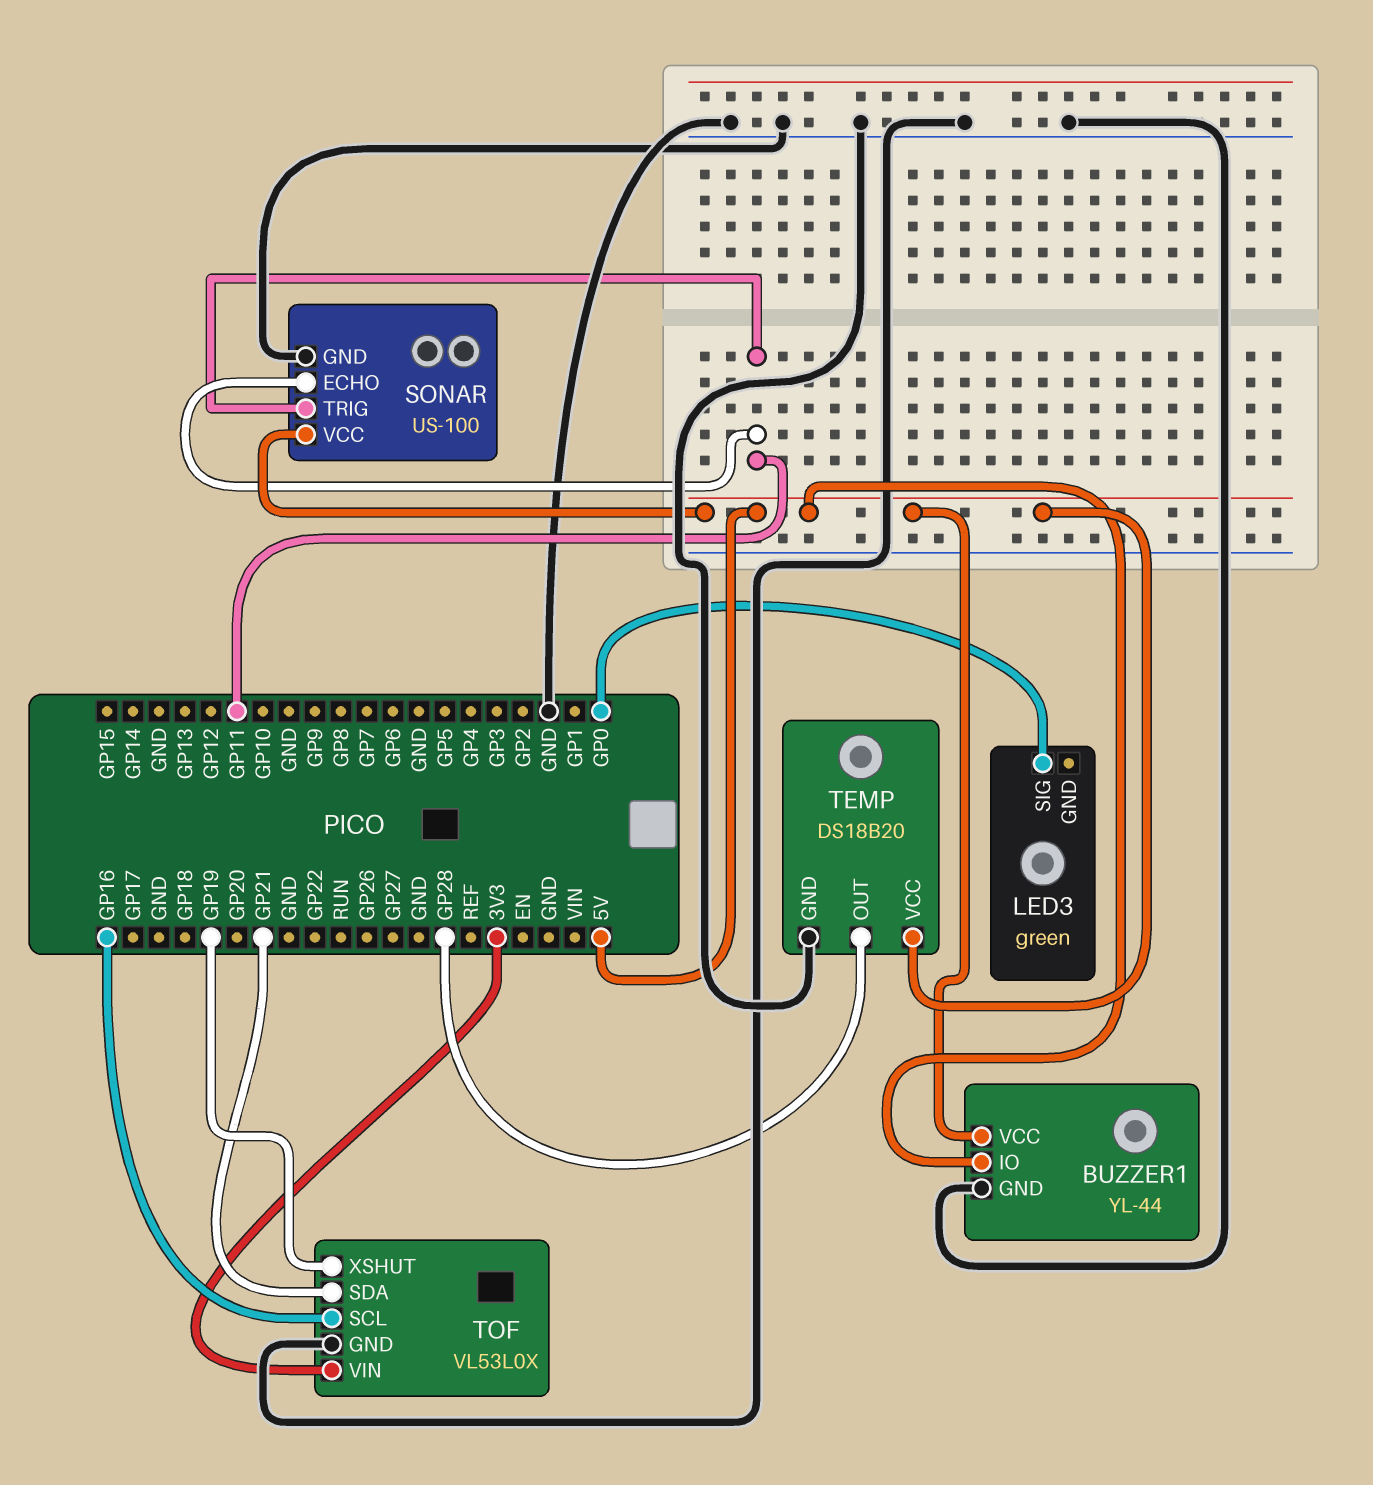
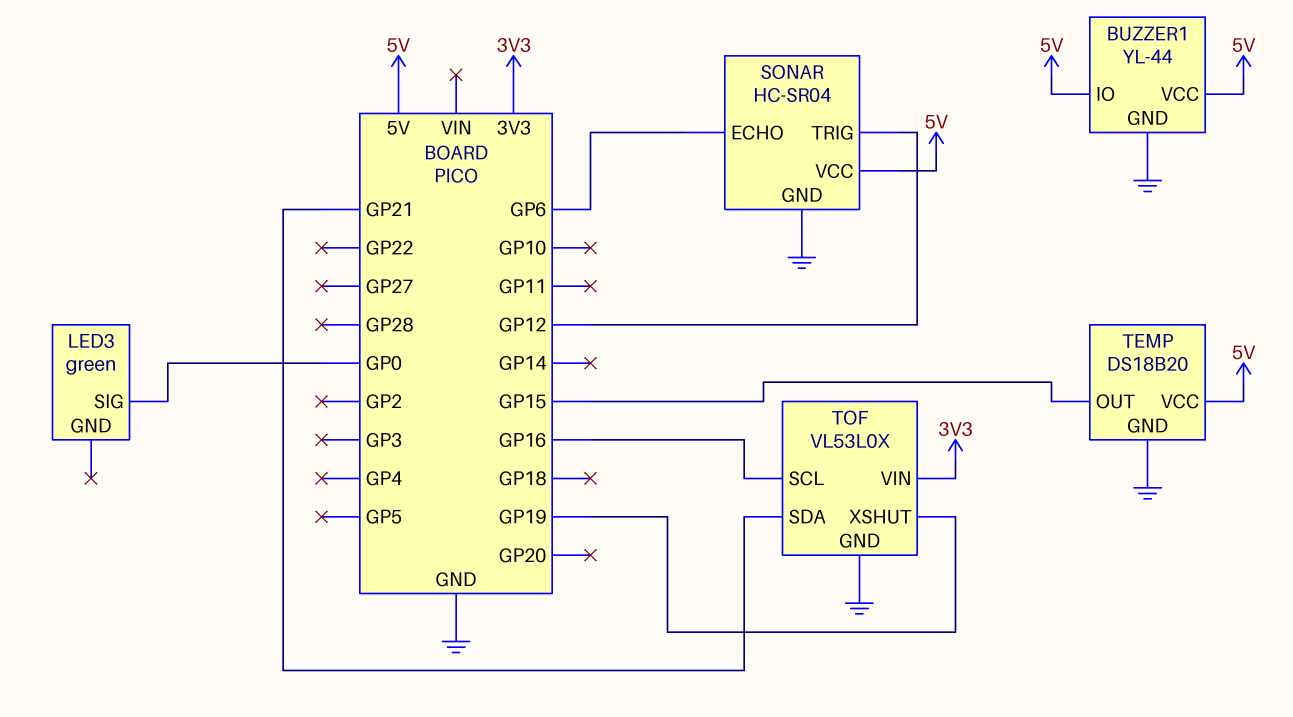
SONAR: US-100 -> HC-SR04
SONAR pin ECHO: GP11 -> GP6
SONAR pin TRIG: GP11 -> GP12
TEMP pin OUT: GP28 -> GP15

